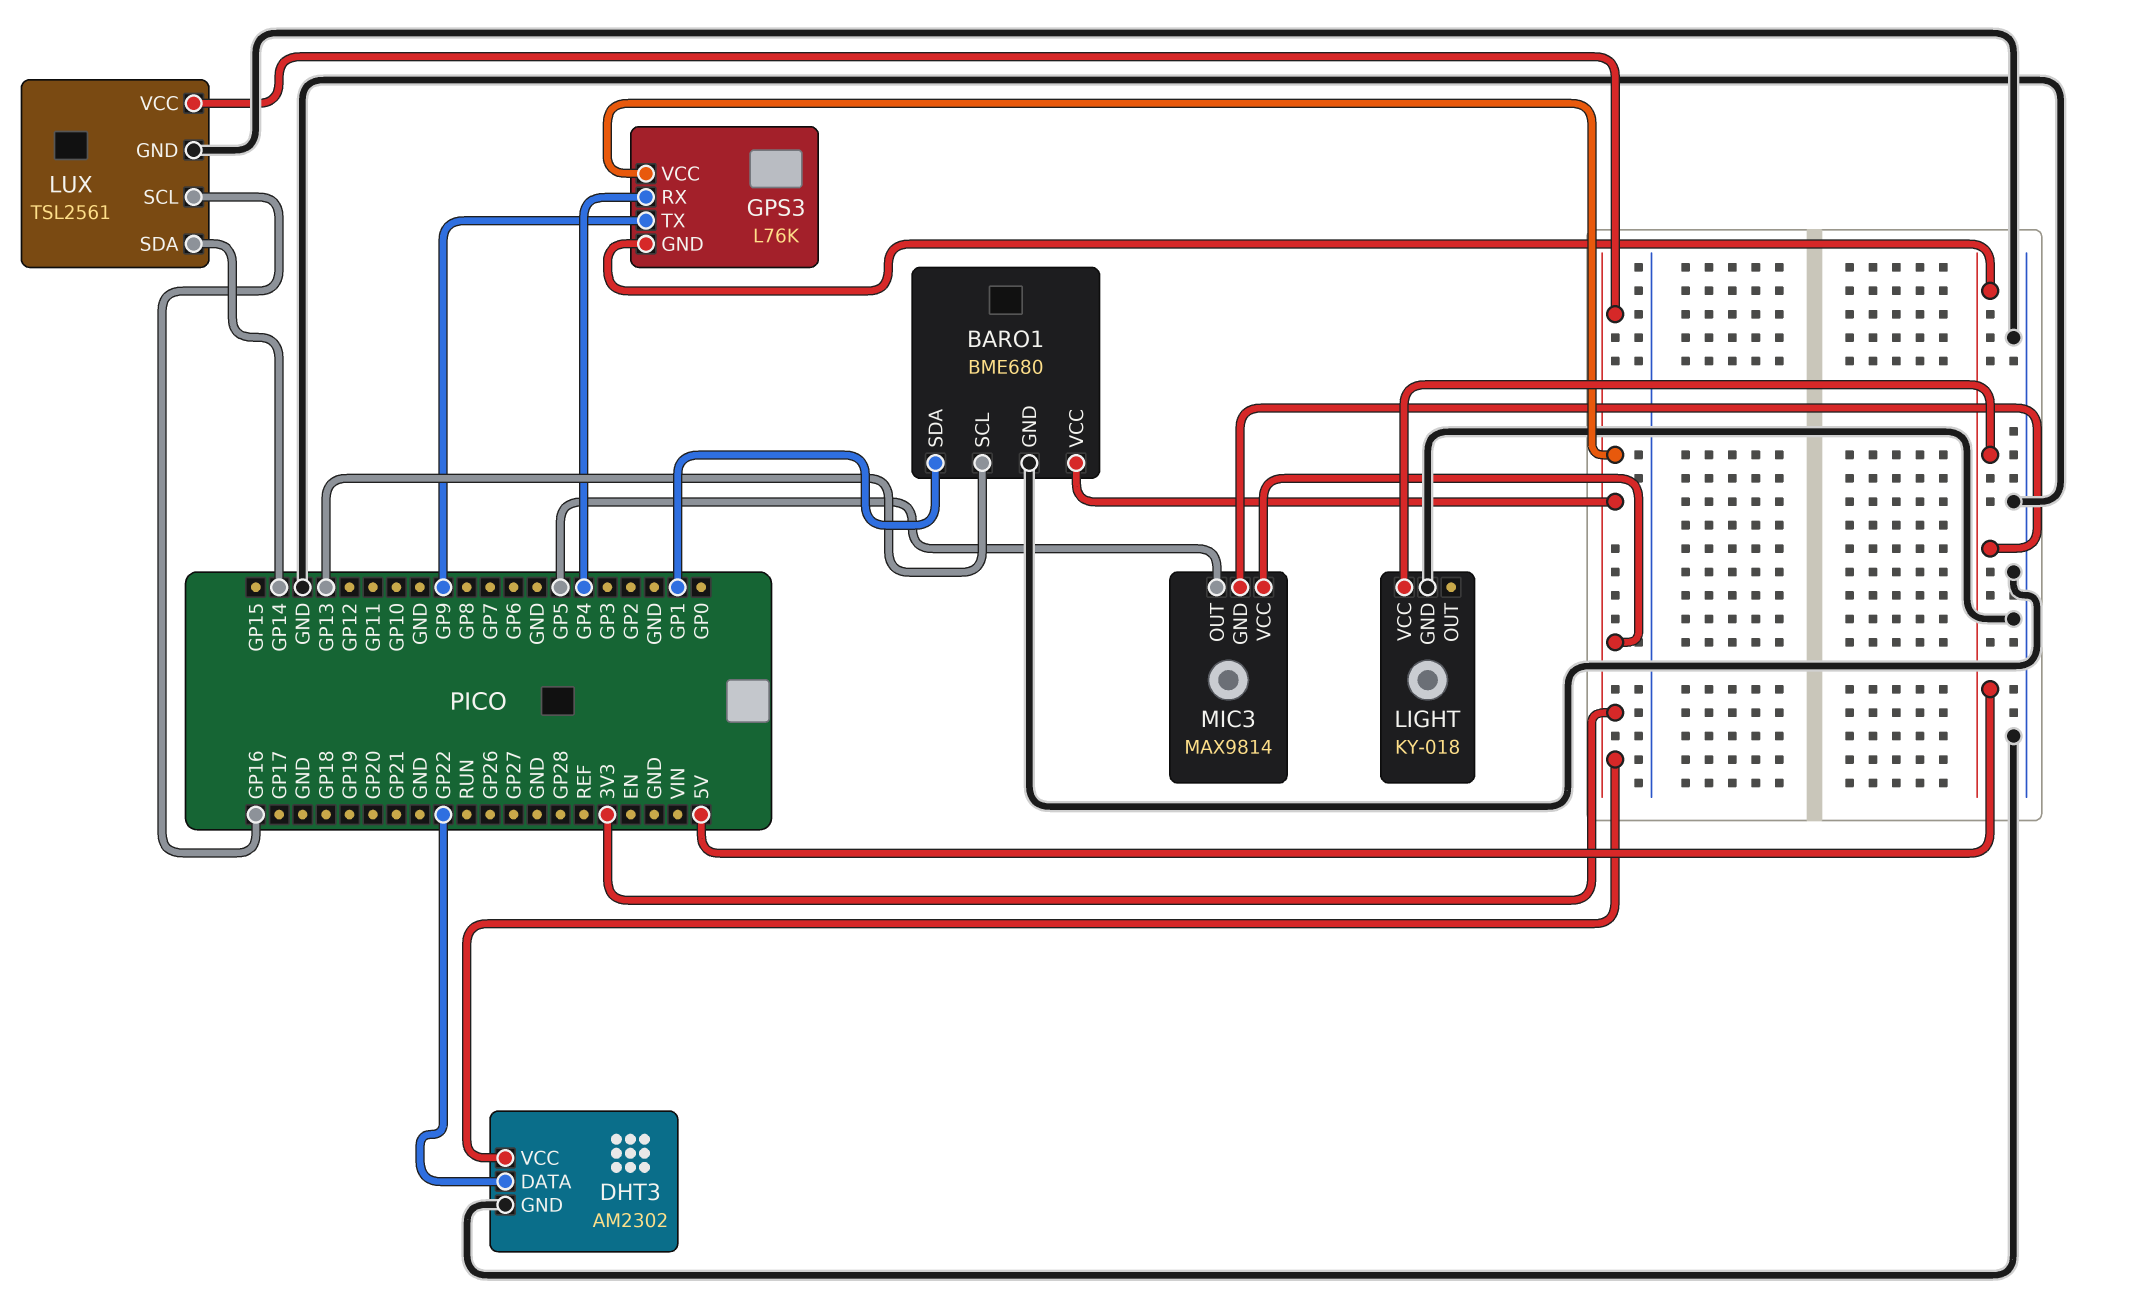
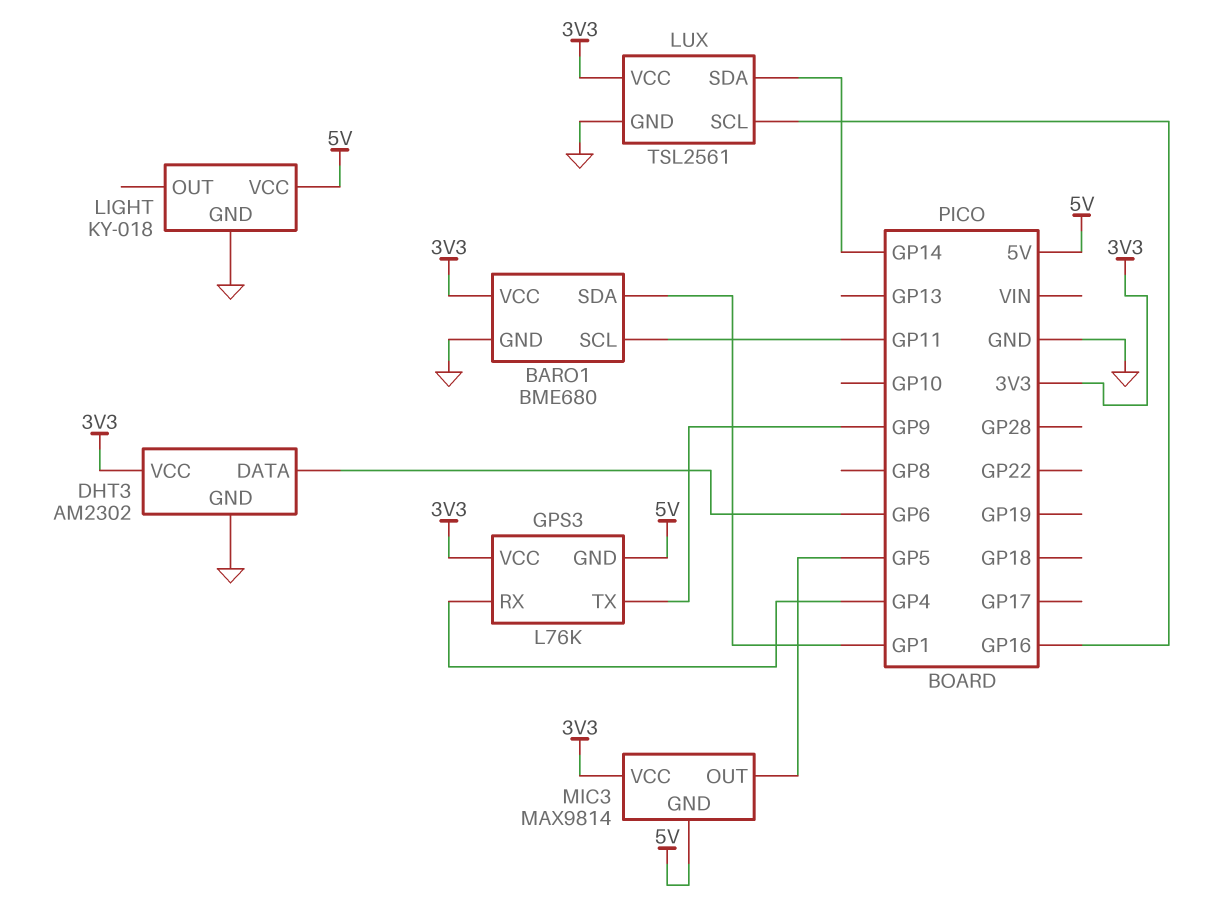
BARO1 pin SCL: GP13 -> GP11
DHT3 pin DATA: GP22 -> GP6

